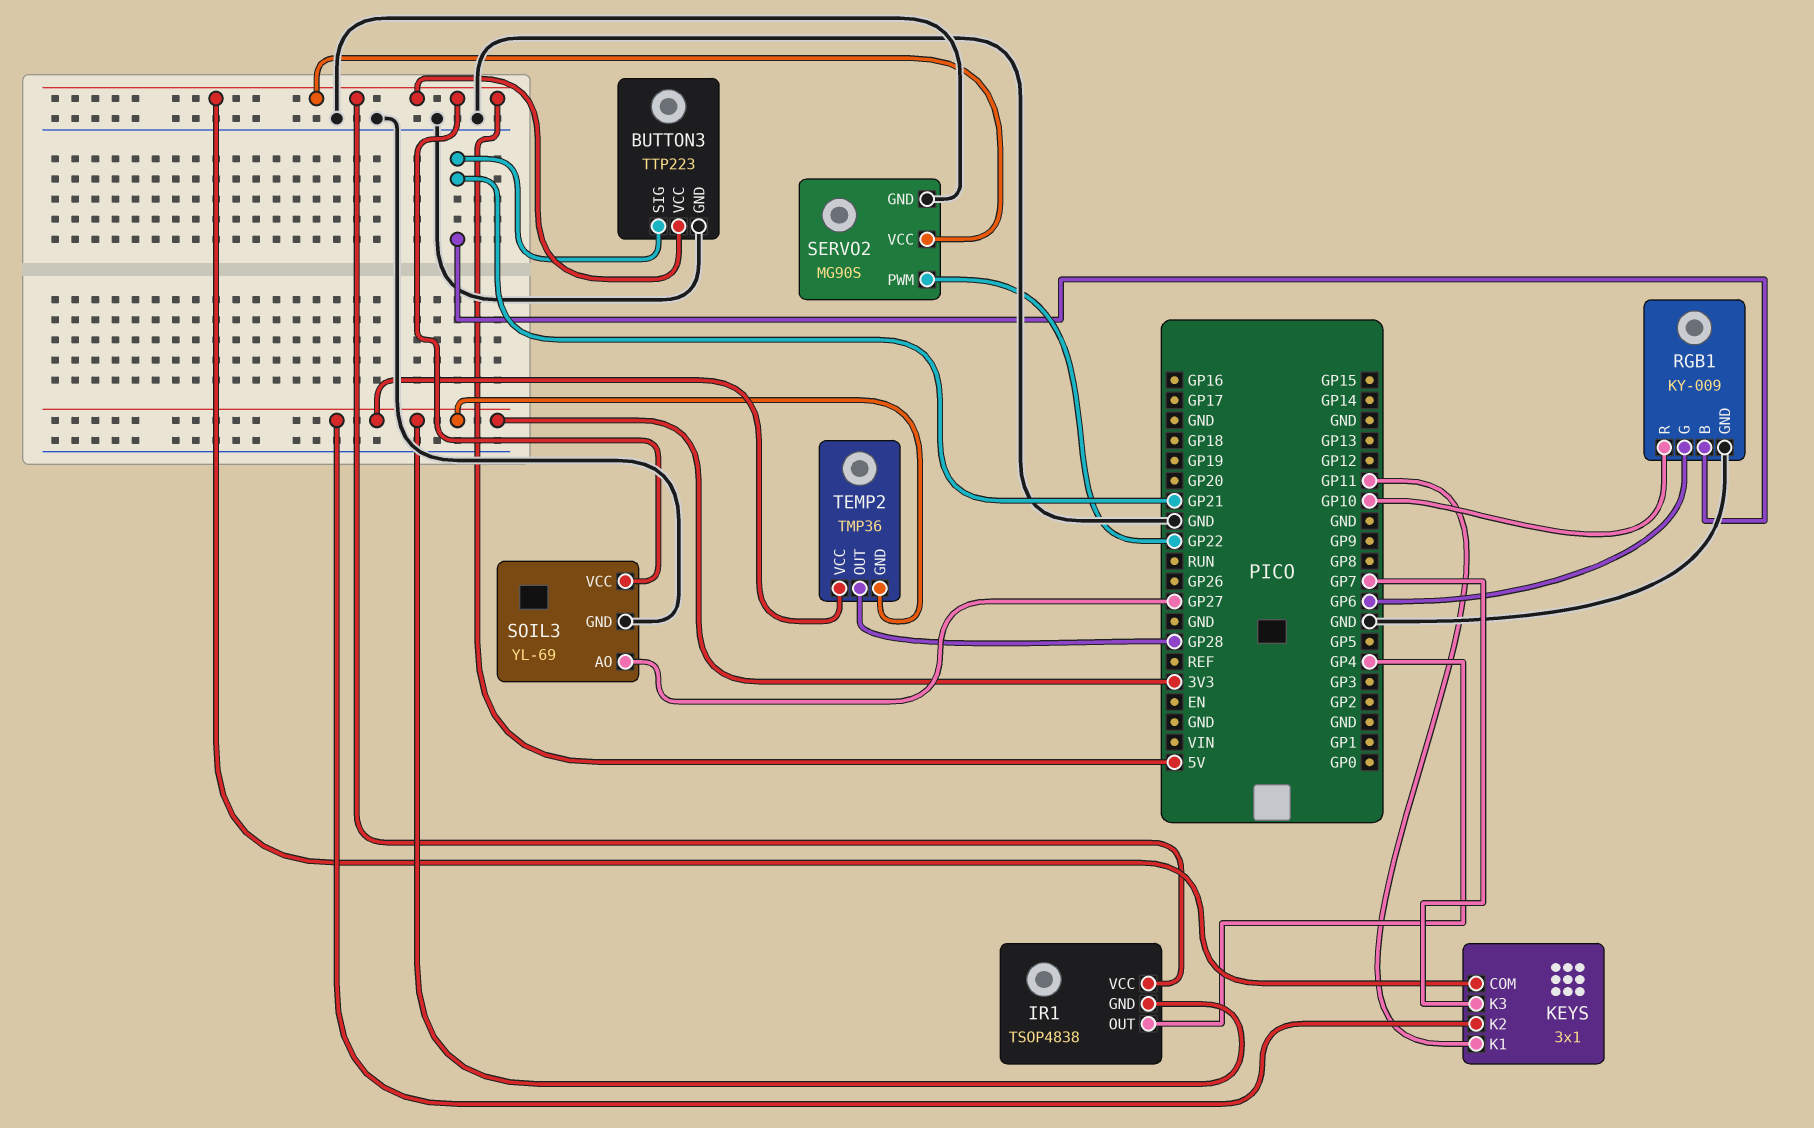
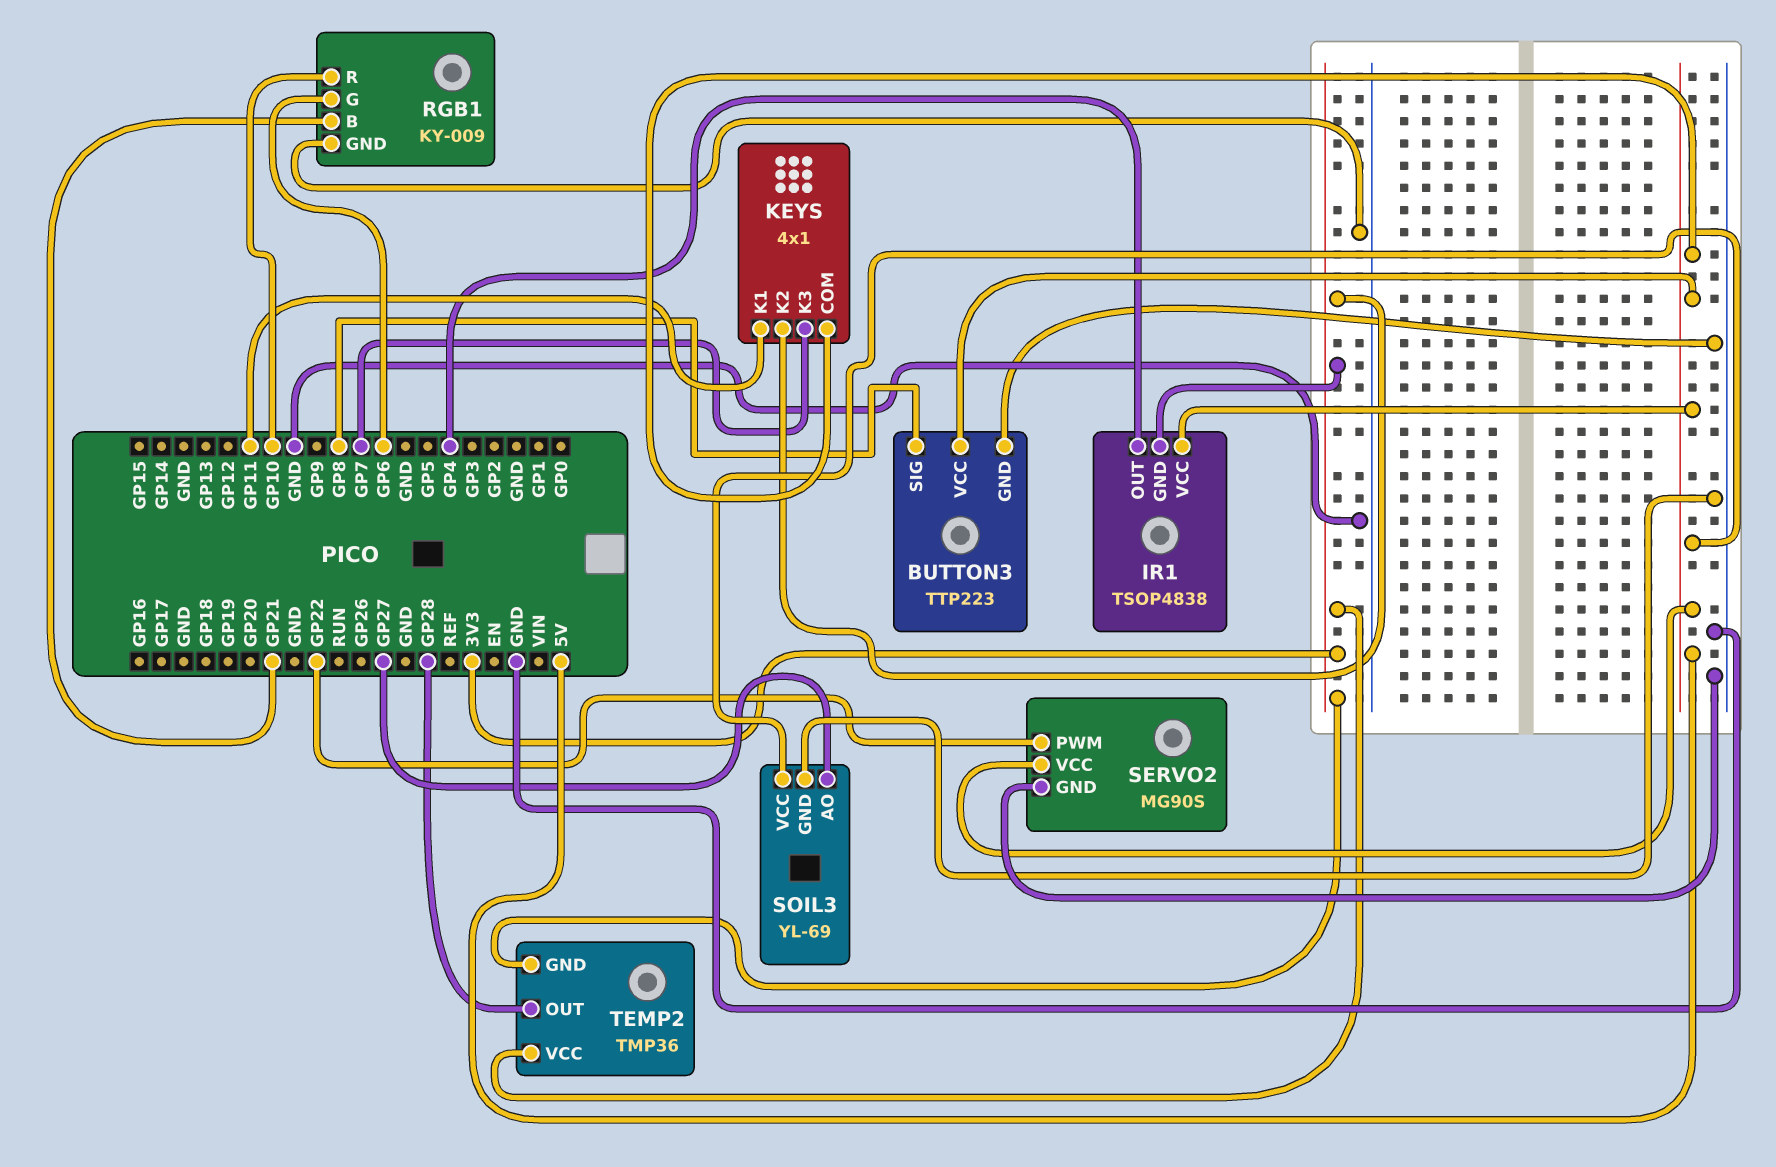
BUTTON3 pin SIG: GP21 -> GP8
KEYS: 3x1 -> 4x1

